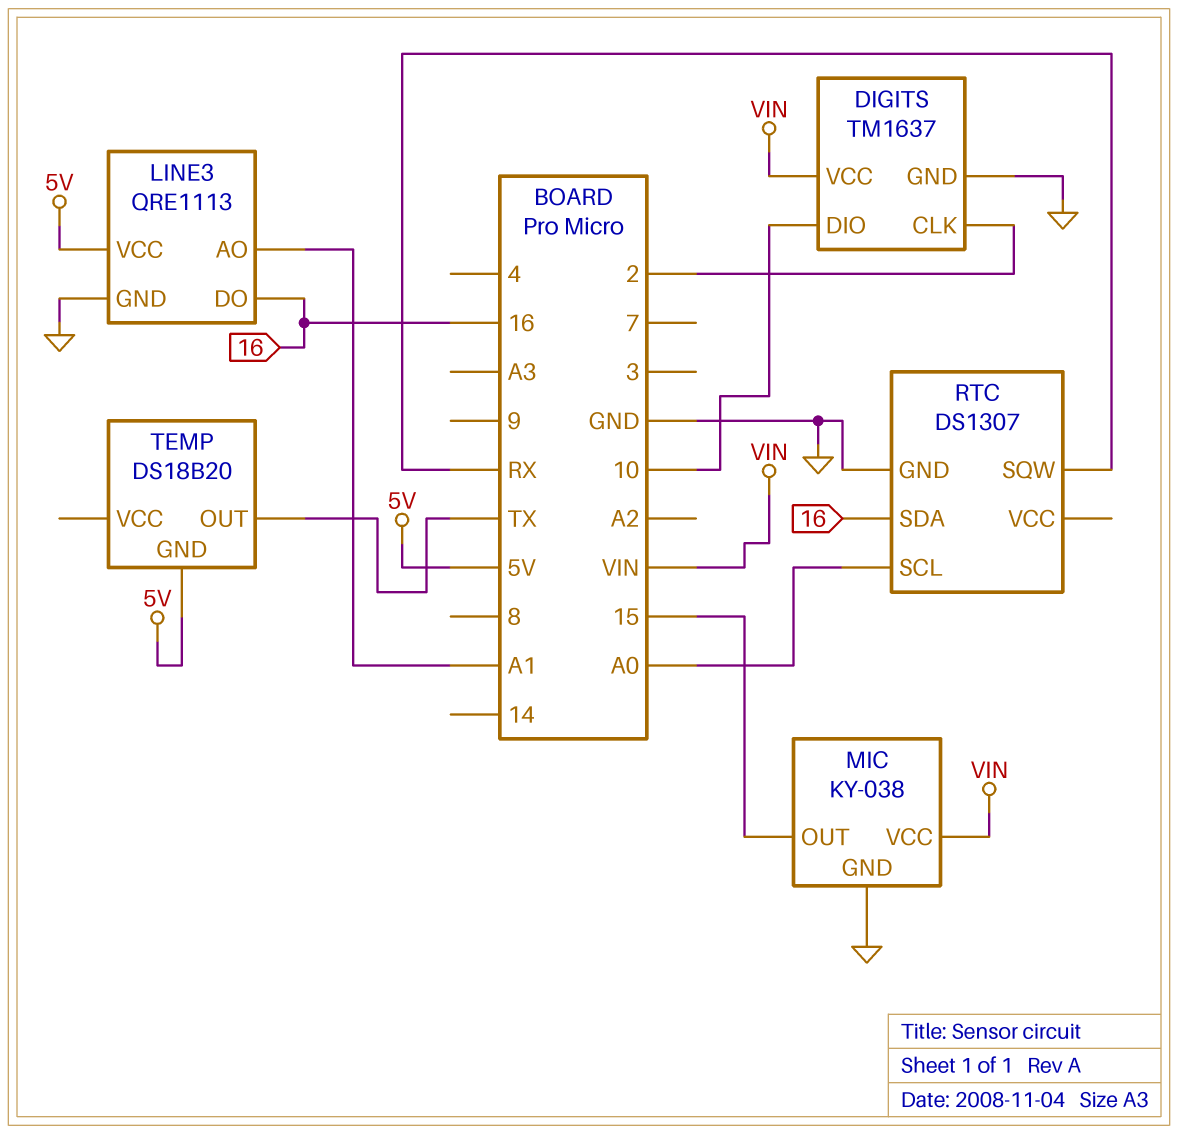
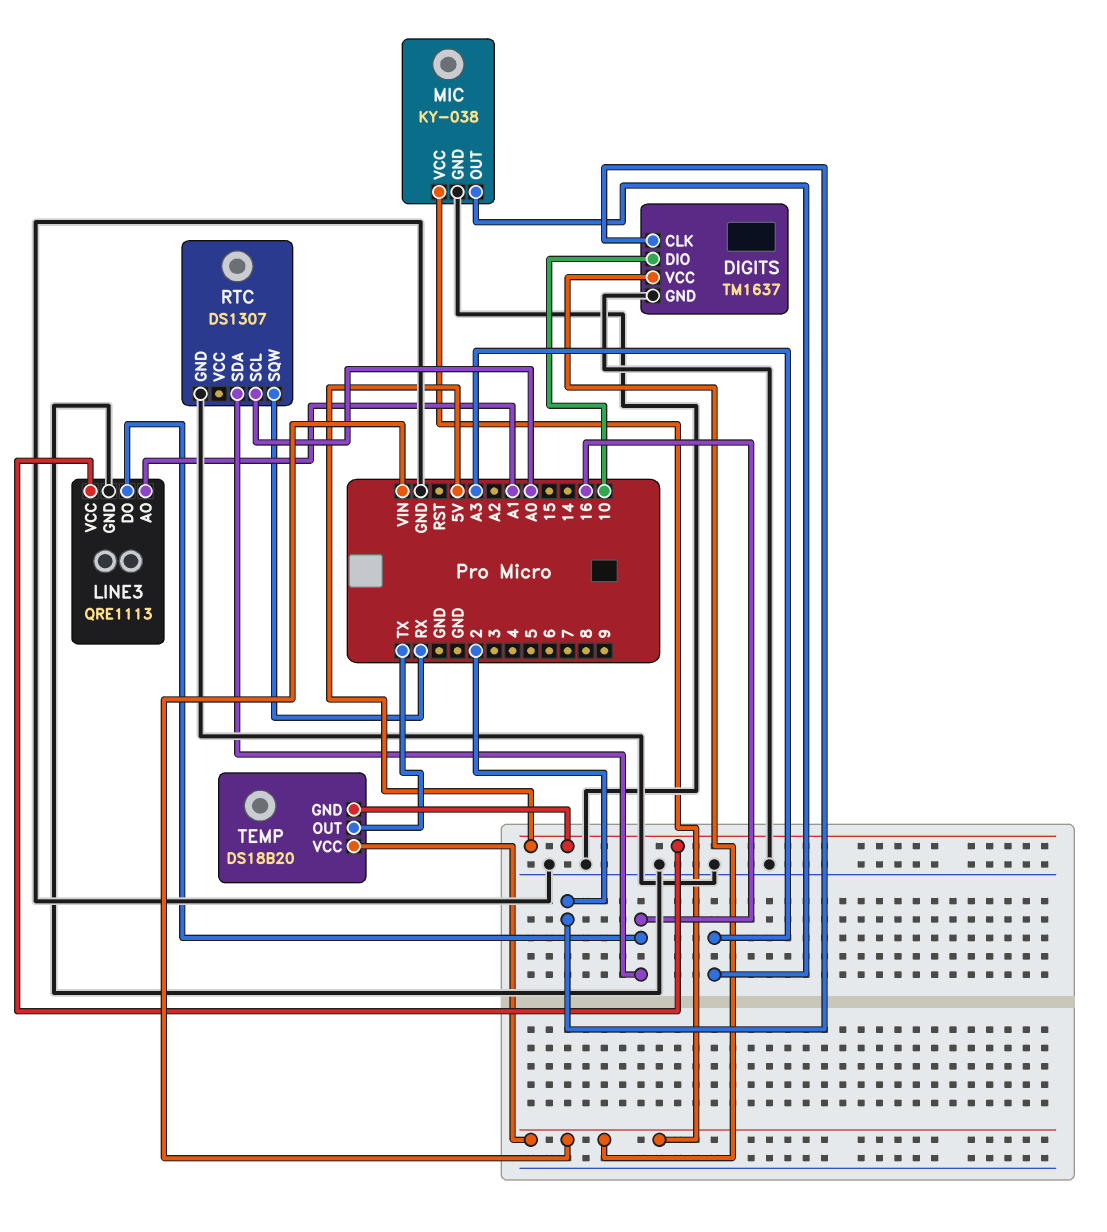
MIC pin OUT: 15 -> A3
TEMP pin VCC: none -> VIN

